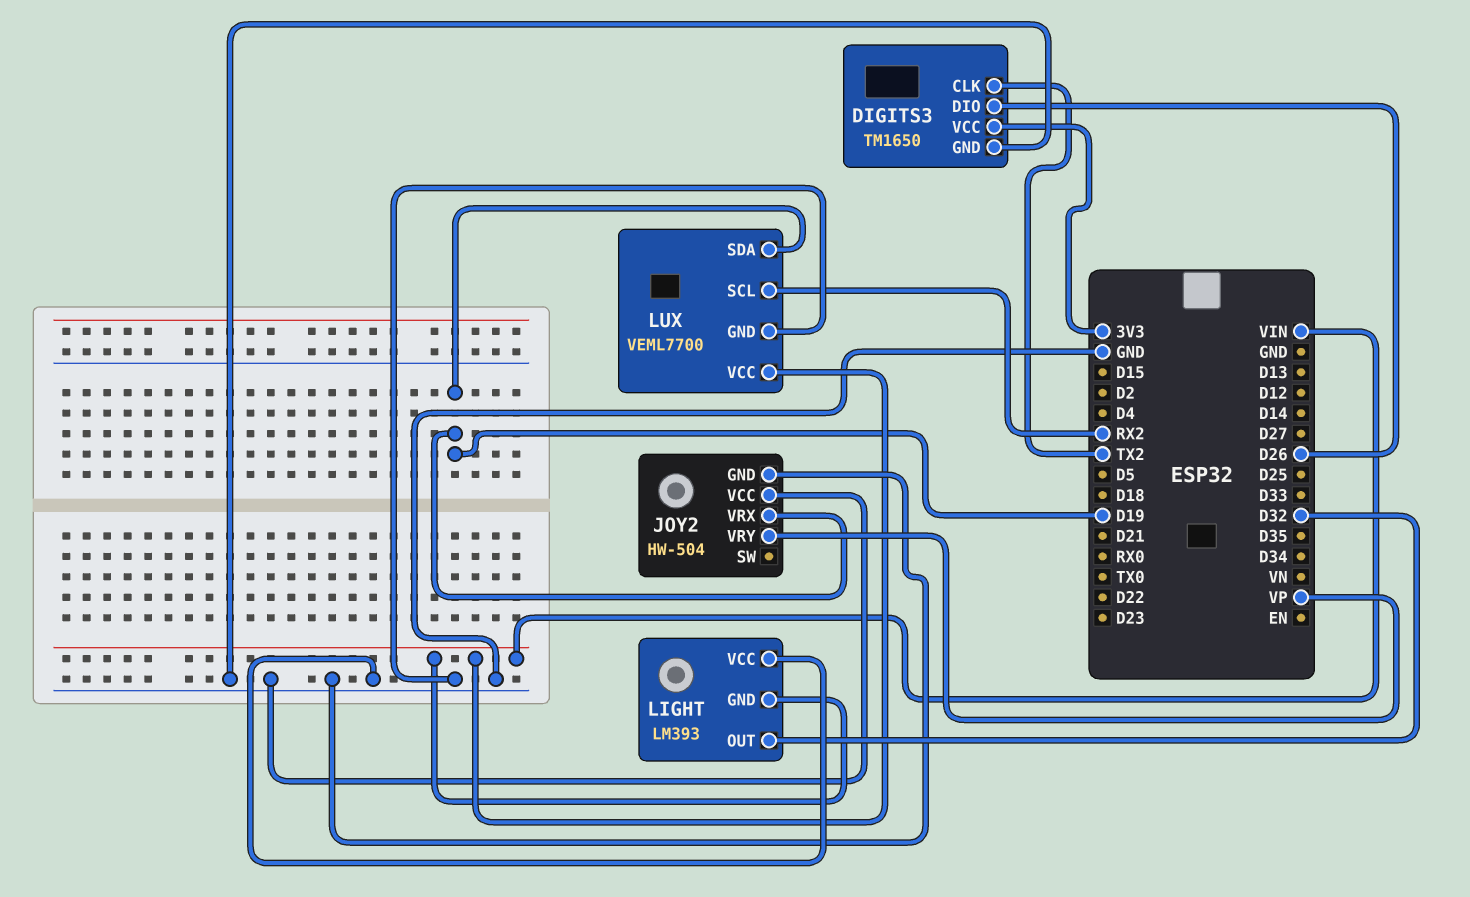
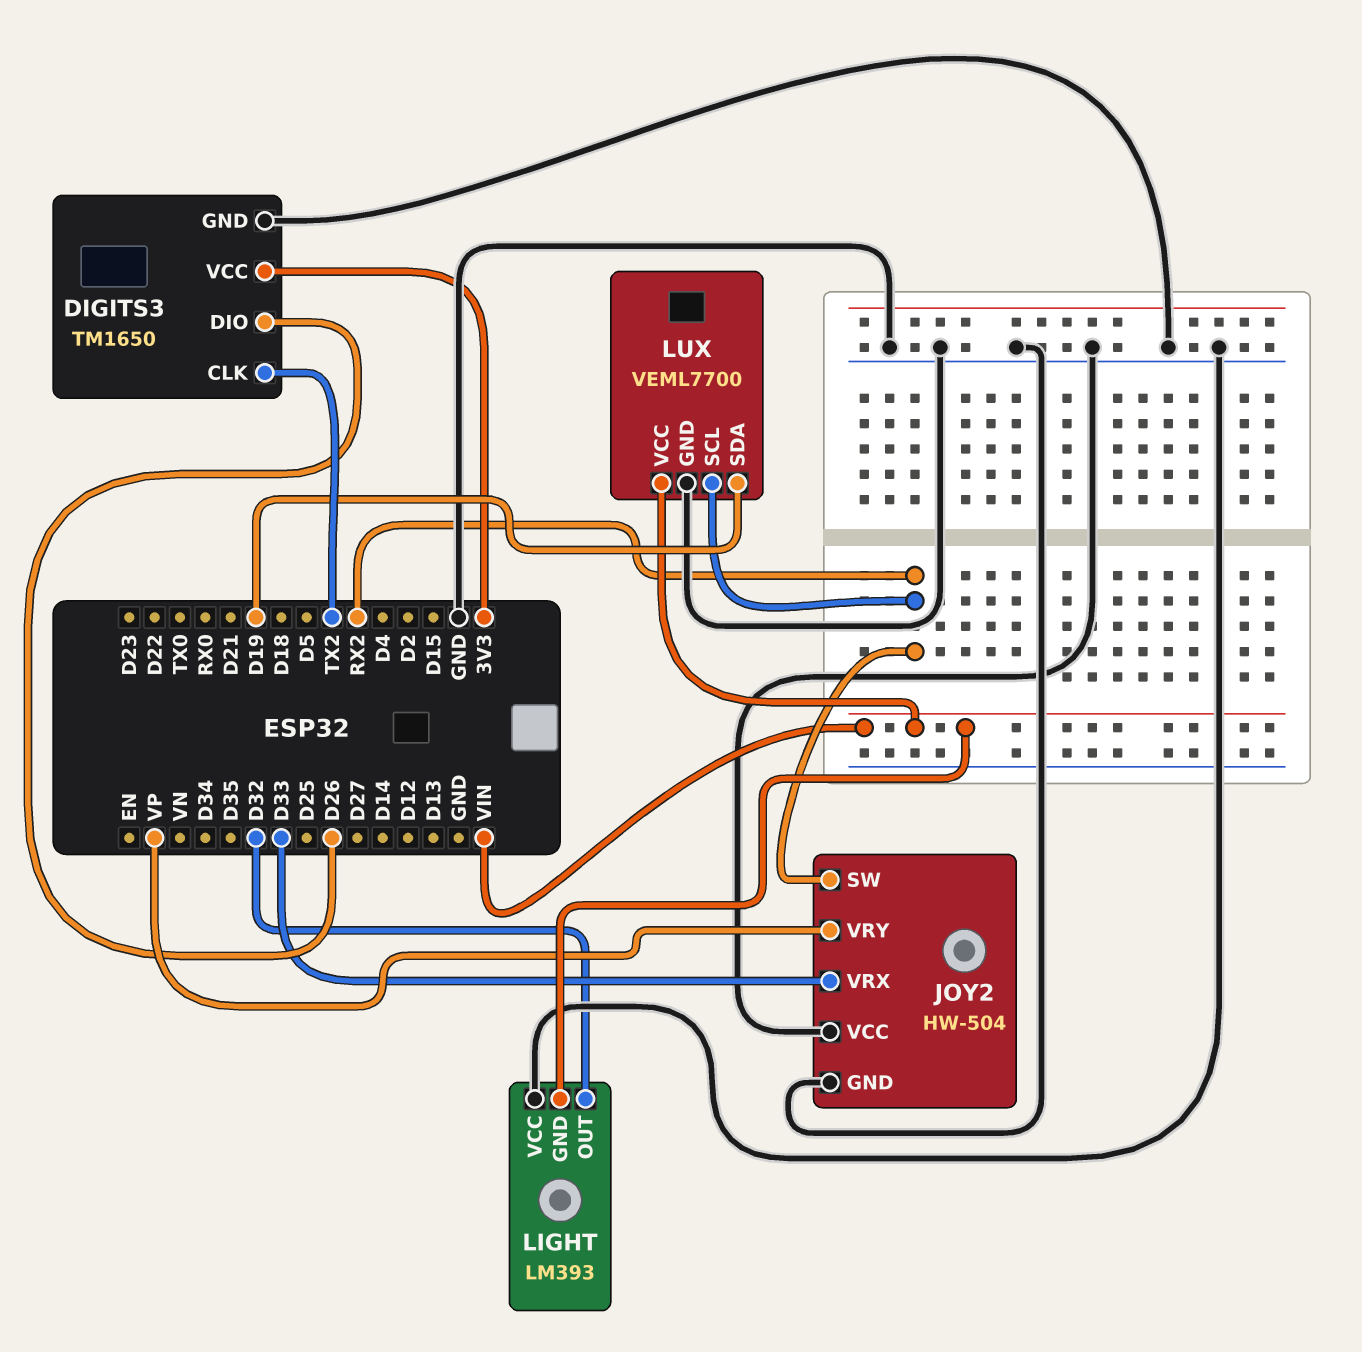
JOY2 pin SW: none -> RX2
JOY2 pin VRX: D19 -> D33

